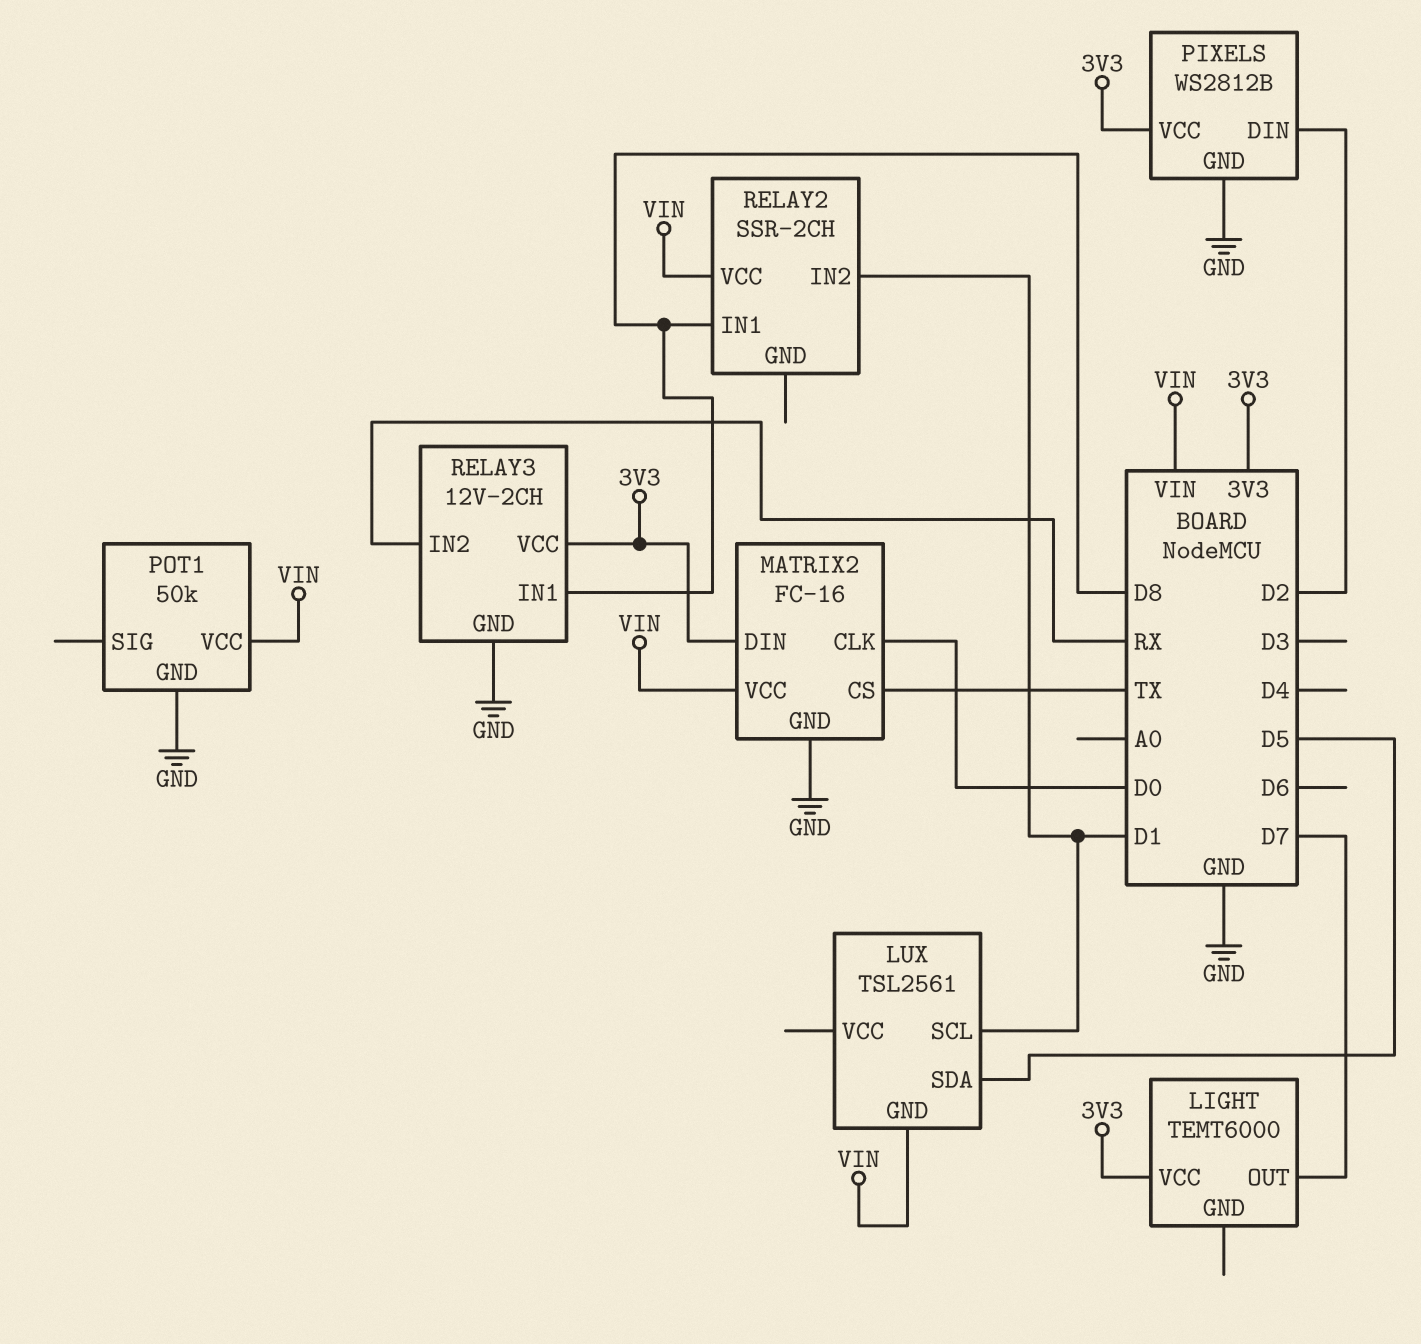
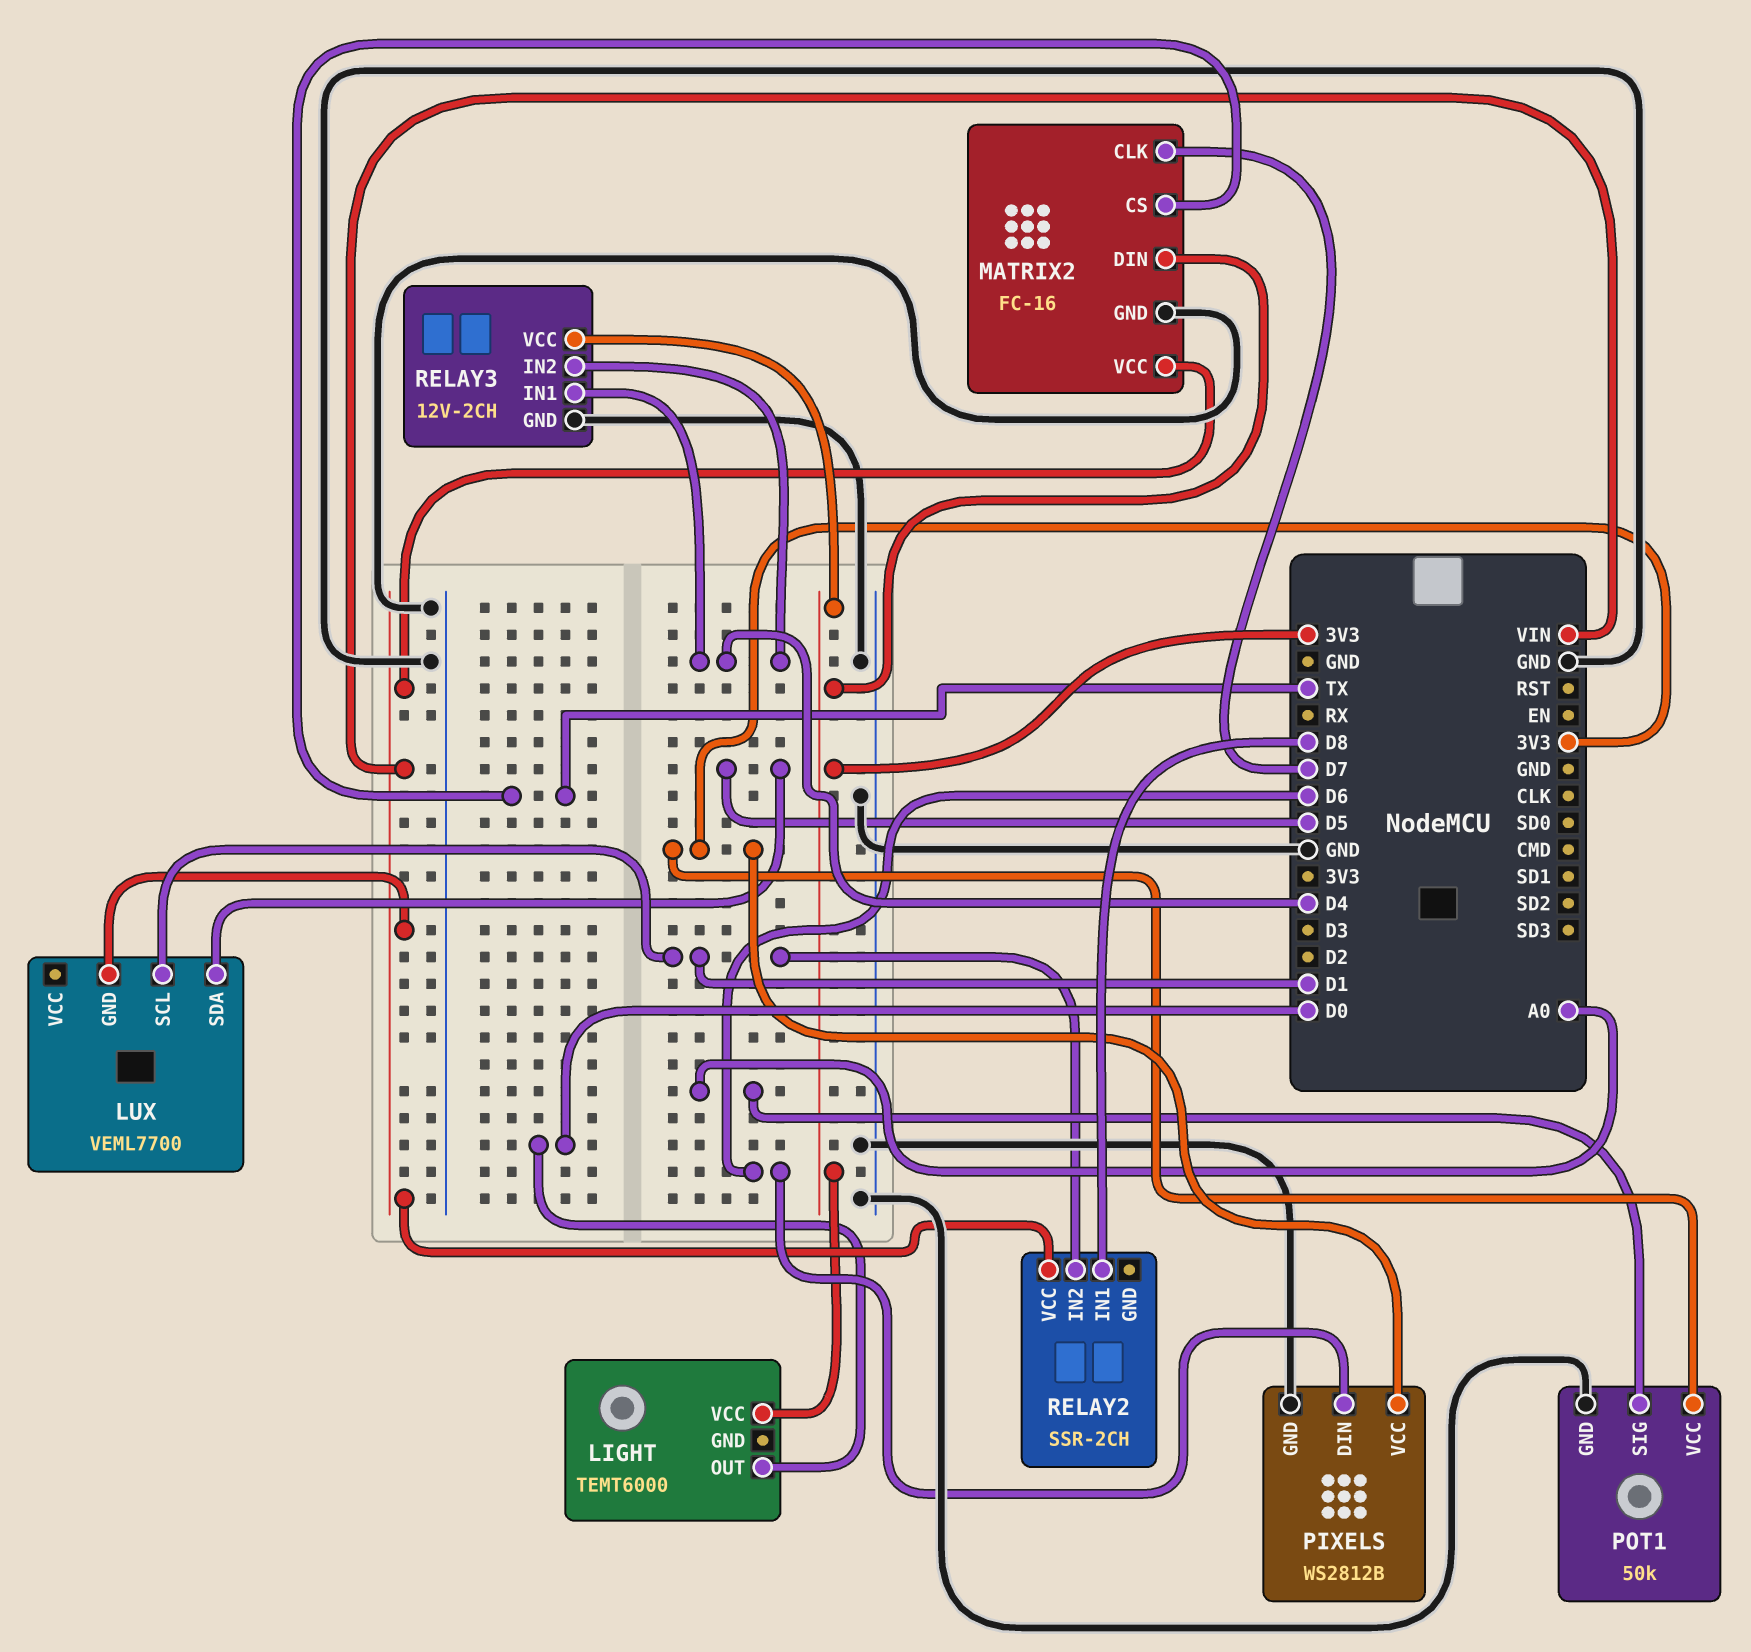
LIGHT pin OUT: D7 -> D0
LUX: TSL2561 -> VEML7700
MATRIX2 pin CLK: D0 -> D7
PIXELS pin DIN: D2 -> D6
POT1 pin SIG: none -> A0
POT1 pin VCC: VIN -> 3V3
RELAY3 pin IN1: D8 -> D4
RELAY3 pin IN2: RX -> D4

